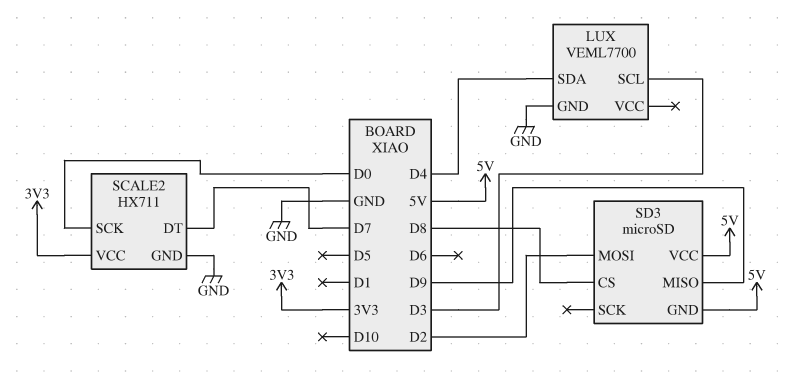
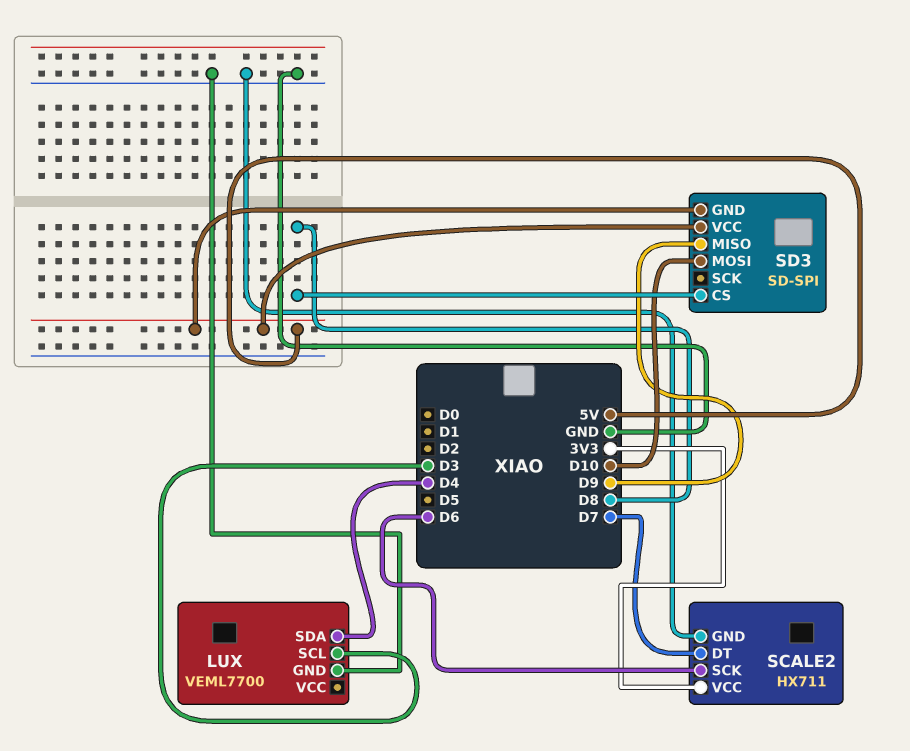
SCALE2 pin SCK: D0 -> D6
SD3: microSD -> SD-SPI
SD3 pin MOSI: D2 -> D10

